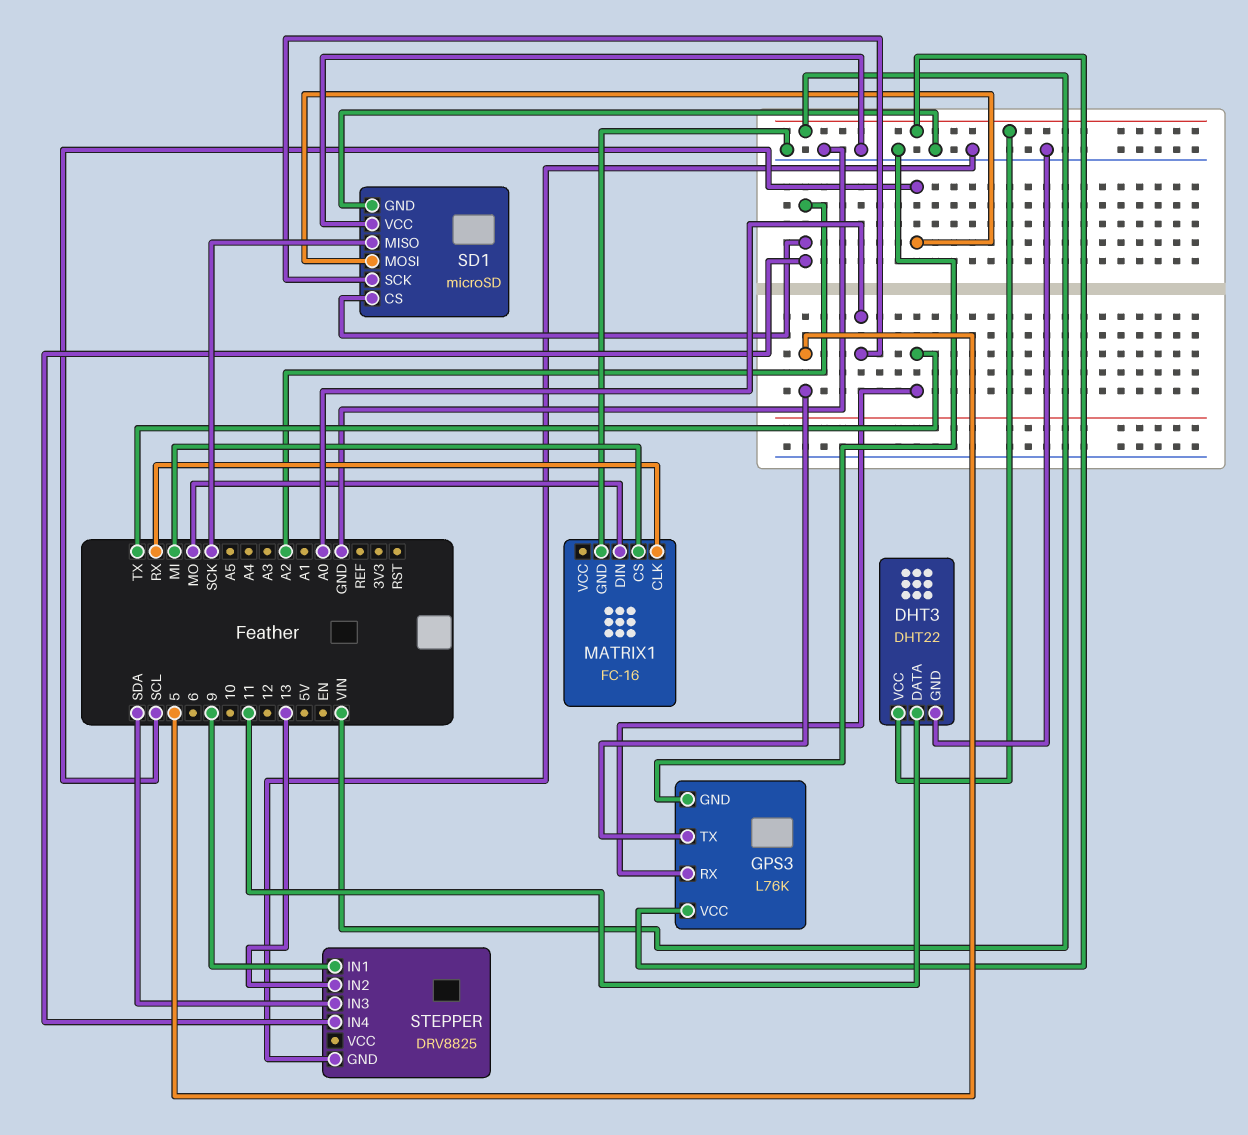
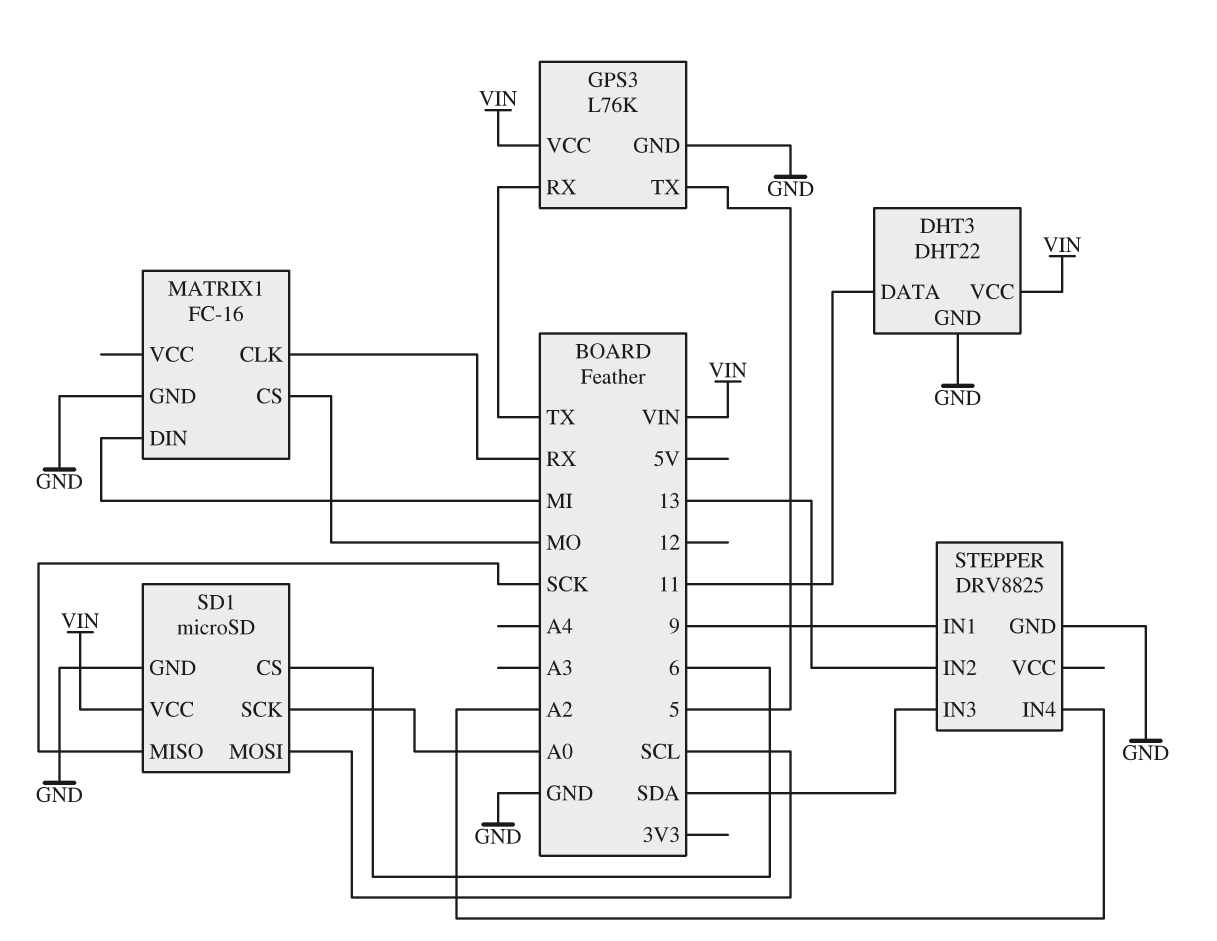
MATRIX1 pin CS: MI -> MO
MATRIX1 pin DIN: MO -> MI
SD1 pin CS: A2 -> 6
SD1 pin VCC: GND -> VIN

